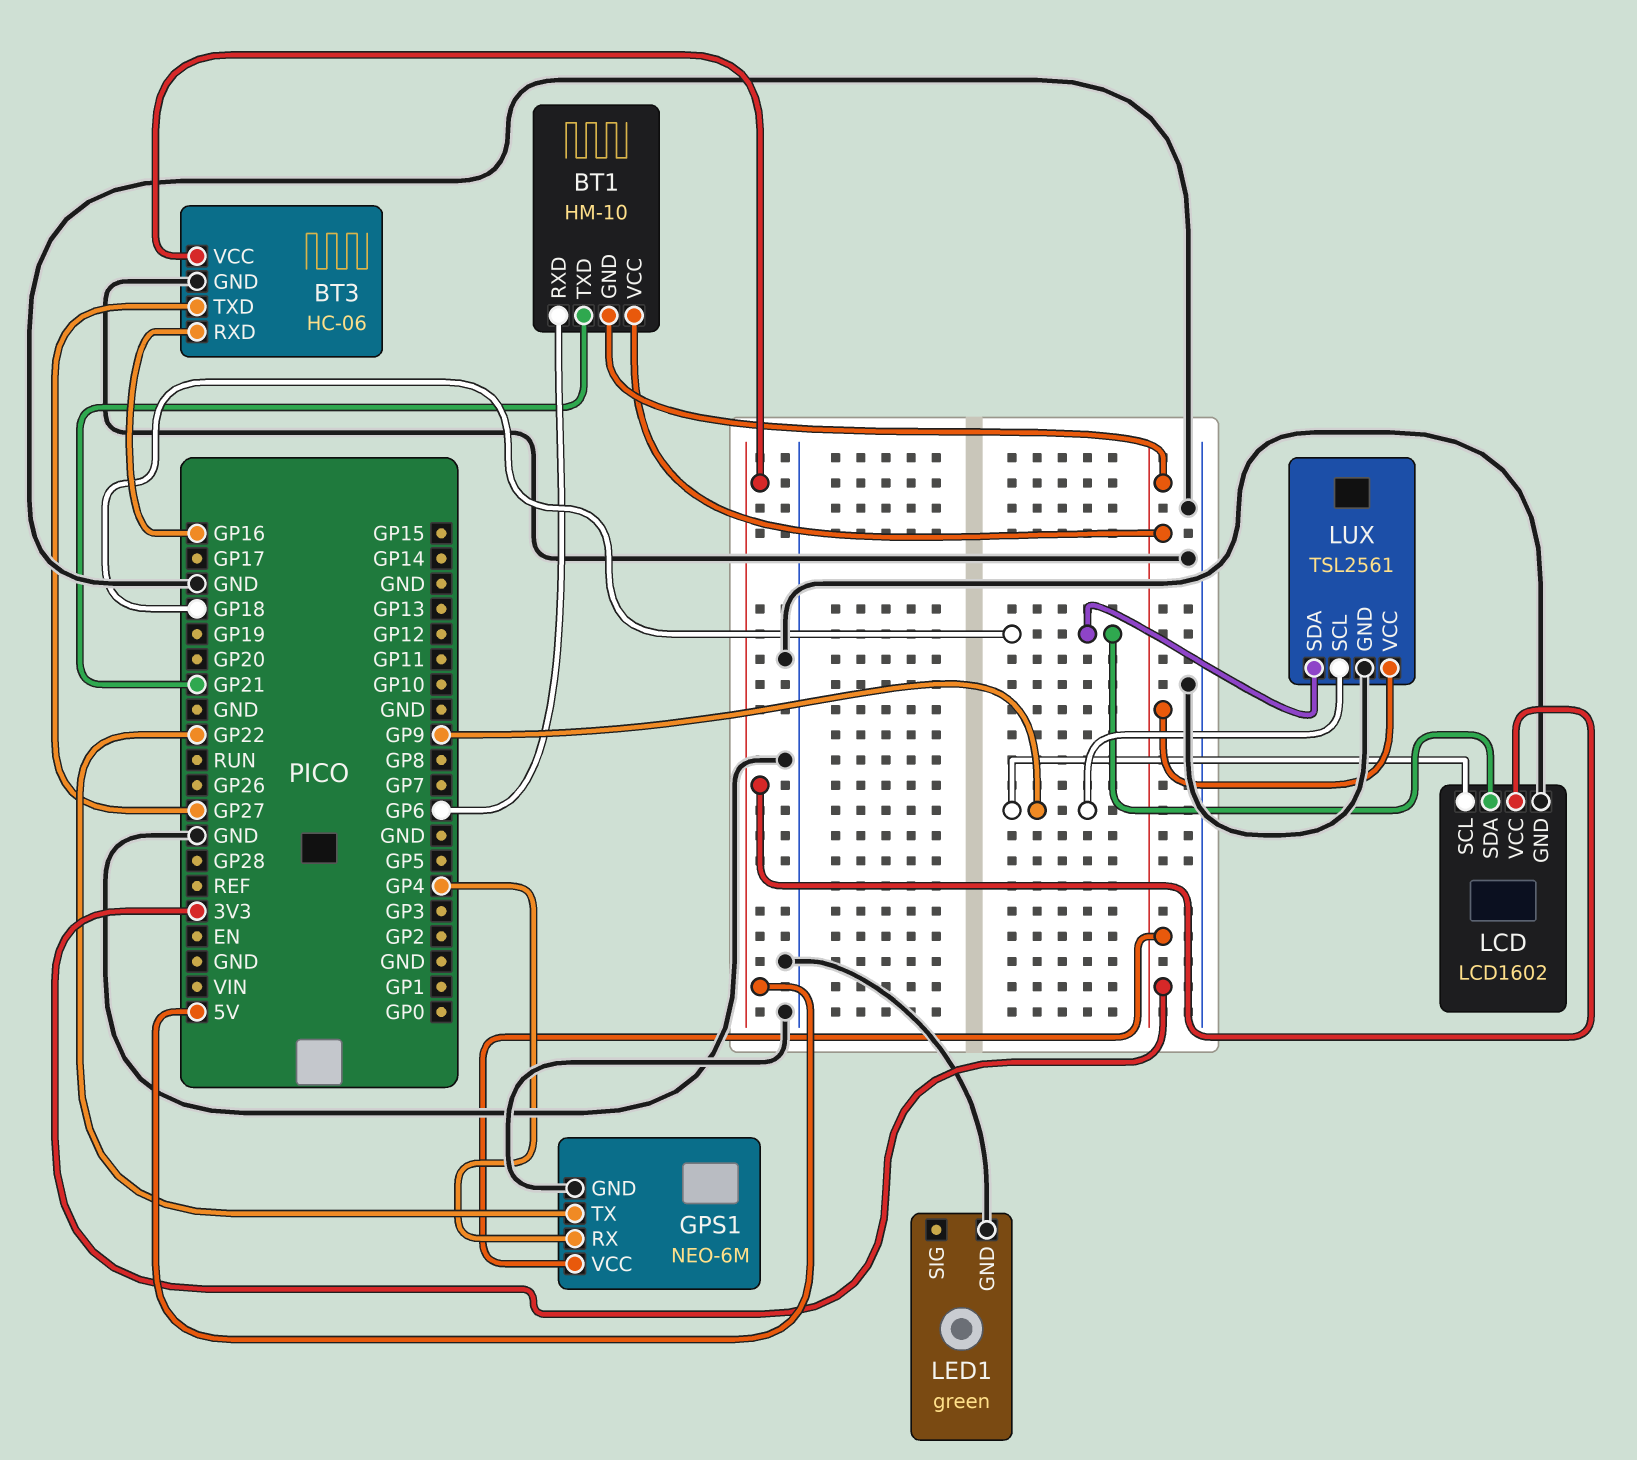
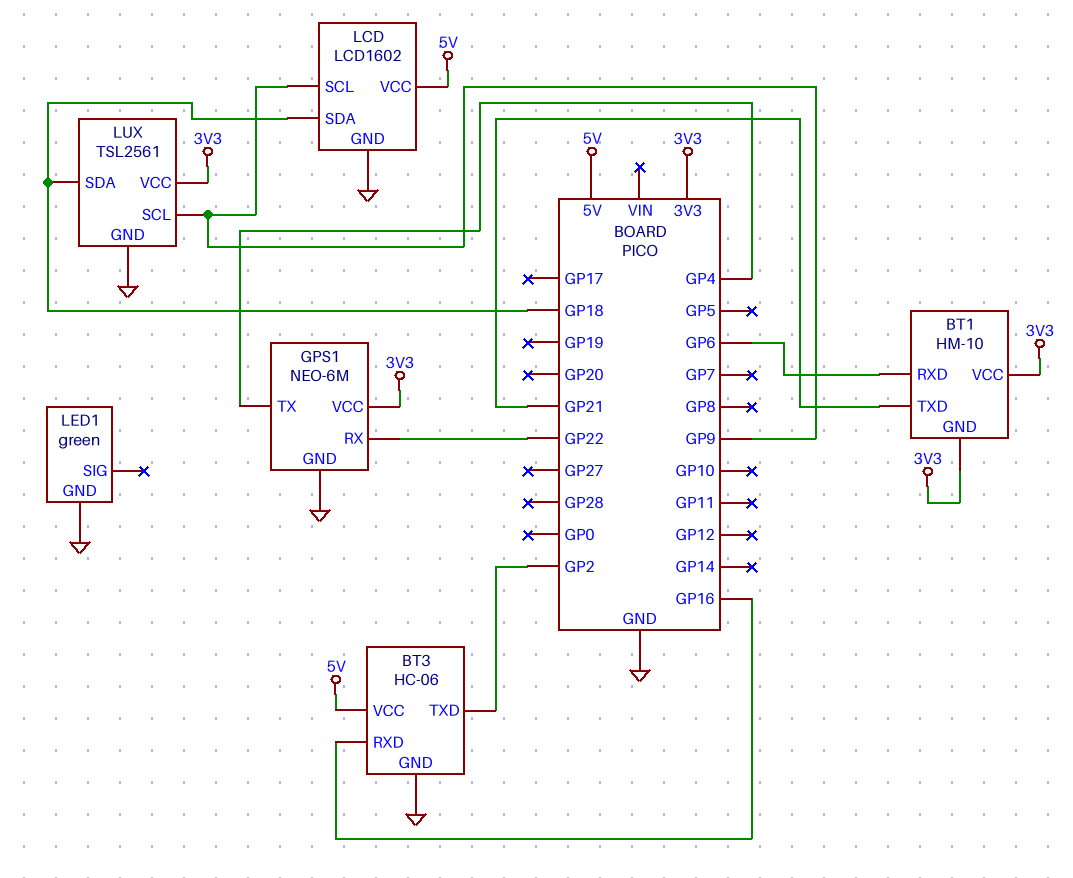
BT3 pin TXD: GP27 -> GP2
GPS1 pin RX: GP4 -> GP22
GPS1 pin TX: GP22 -> GP4

